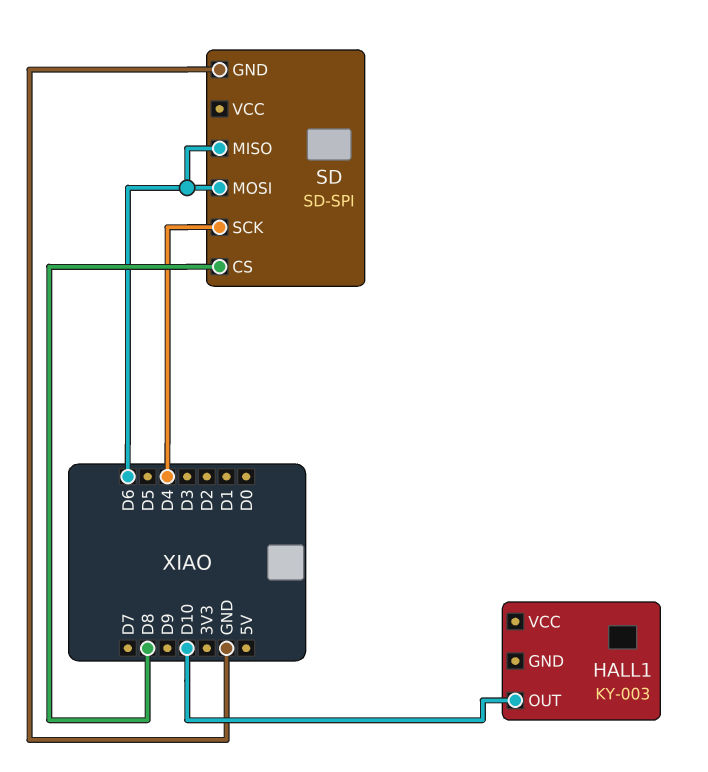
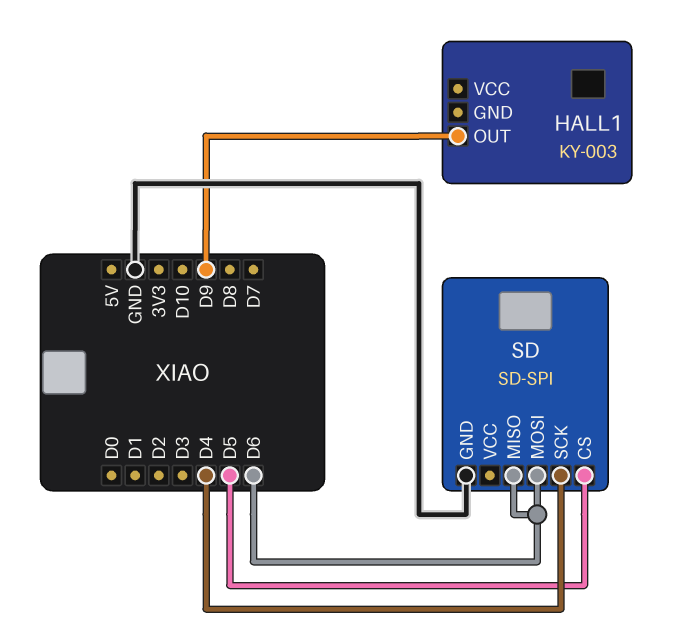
HALL1 pin OUT: D10 -> D9
SD pin CS: D8 -> D5

